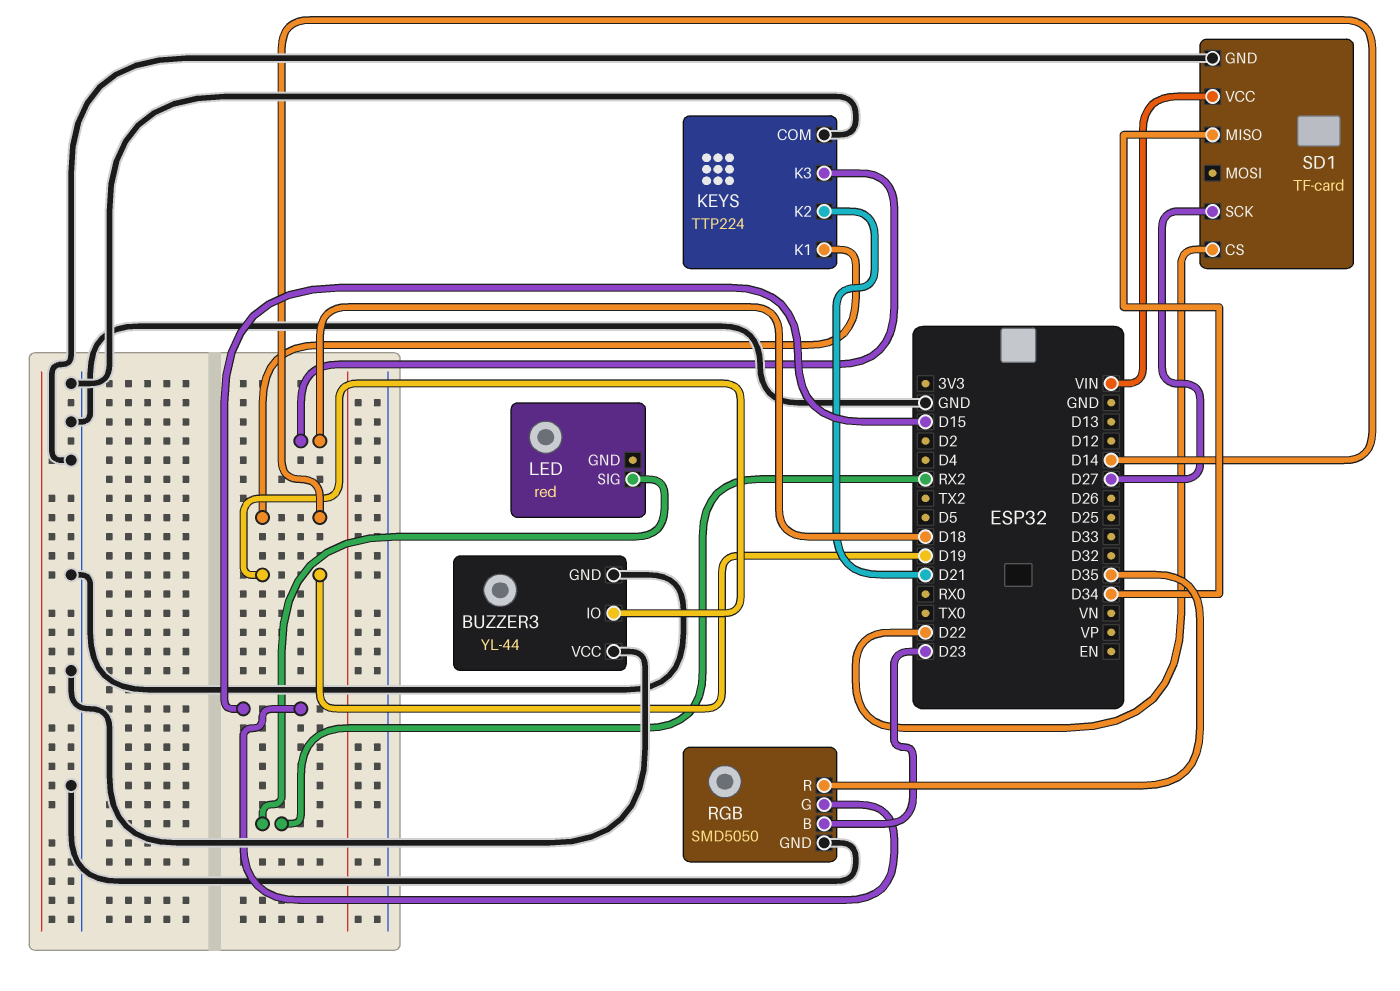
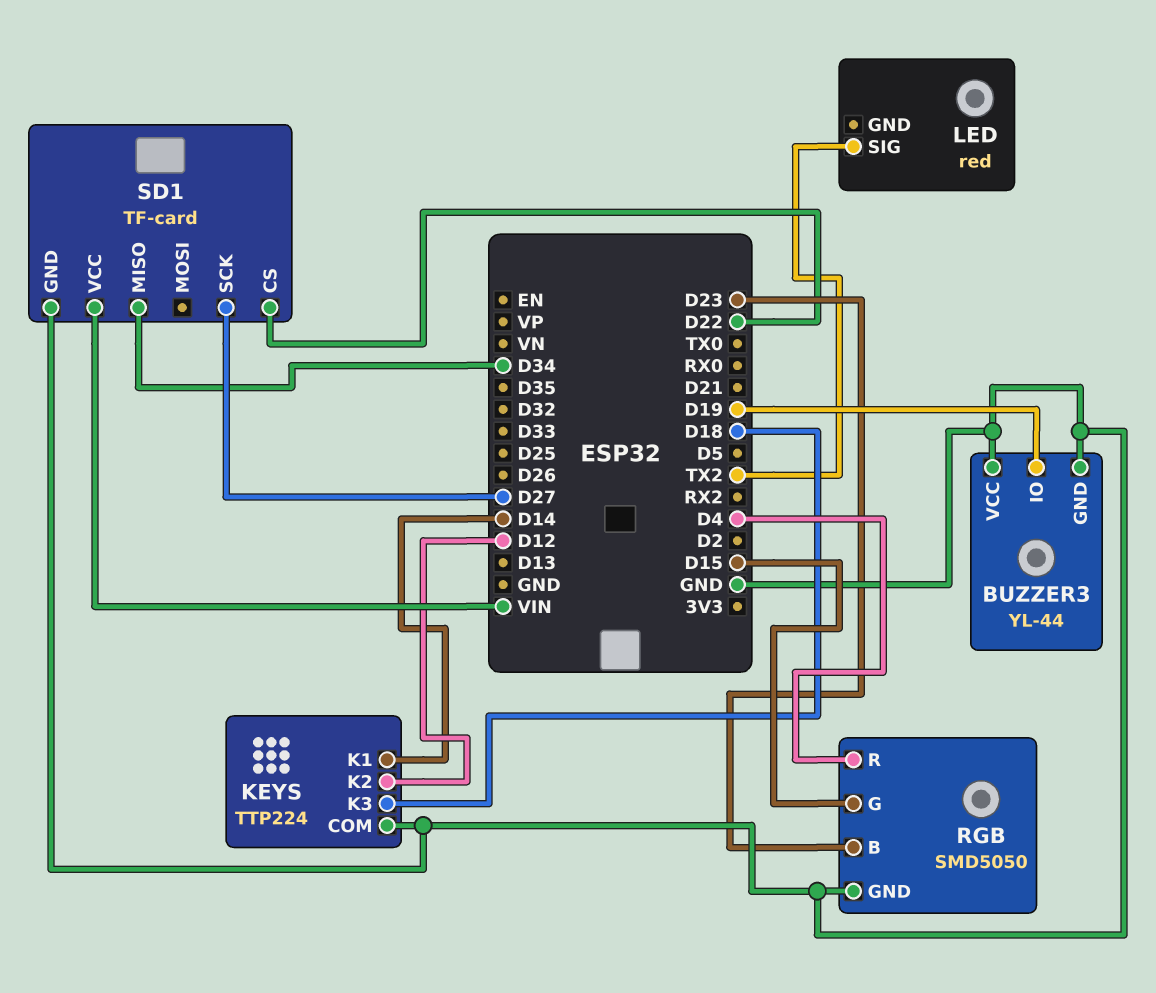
KEYS pin K2: D21 -> D12
LED pin SIG: RX2 -> TX2
RGB pin R: D35 -> D4

